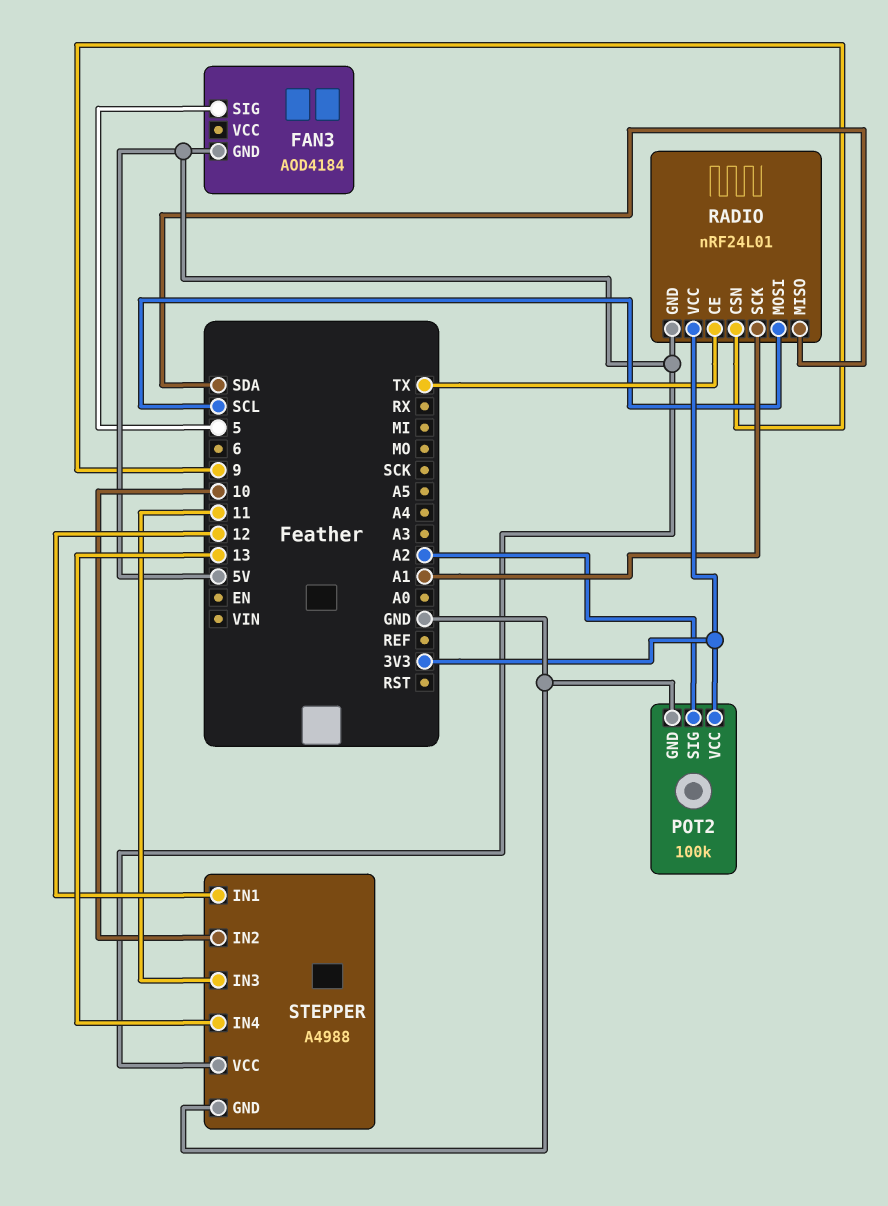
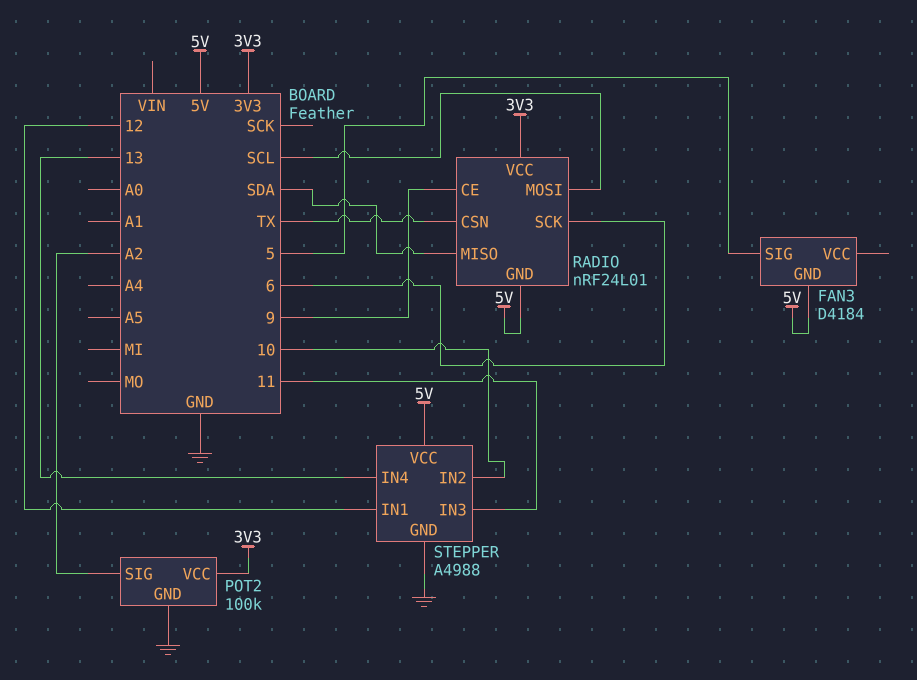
FAN3: AOD4184 -> D4184
RADIO pin CE: TX -> 9
RADIO pin CSN: 9 -> TX
RADIO pin SCK: A1 -> 6

